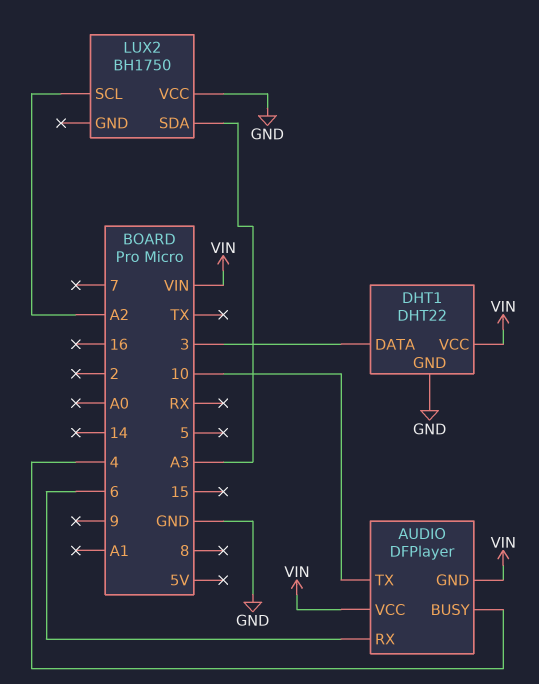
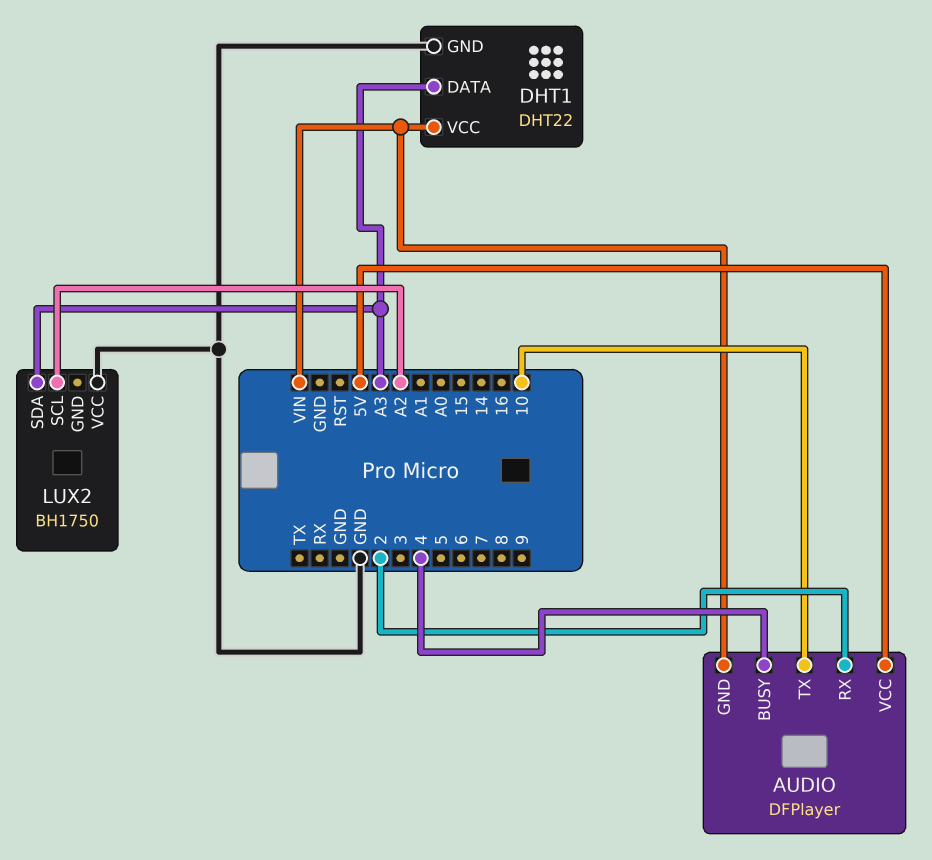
AUDIO pin RX: 6 -> 2
AUDIO pin VCC: VIN -> 5V
DHT1 pin DATA: 3 -> A3

